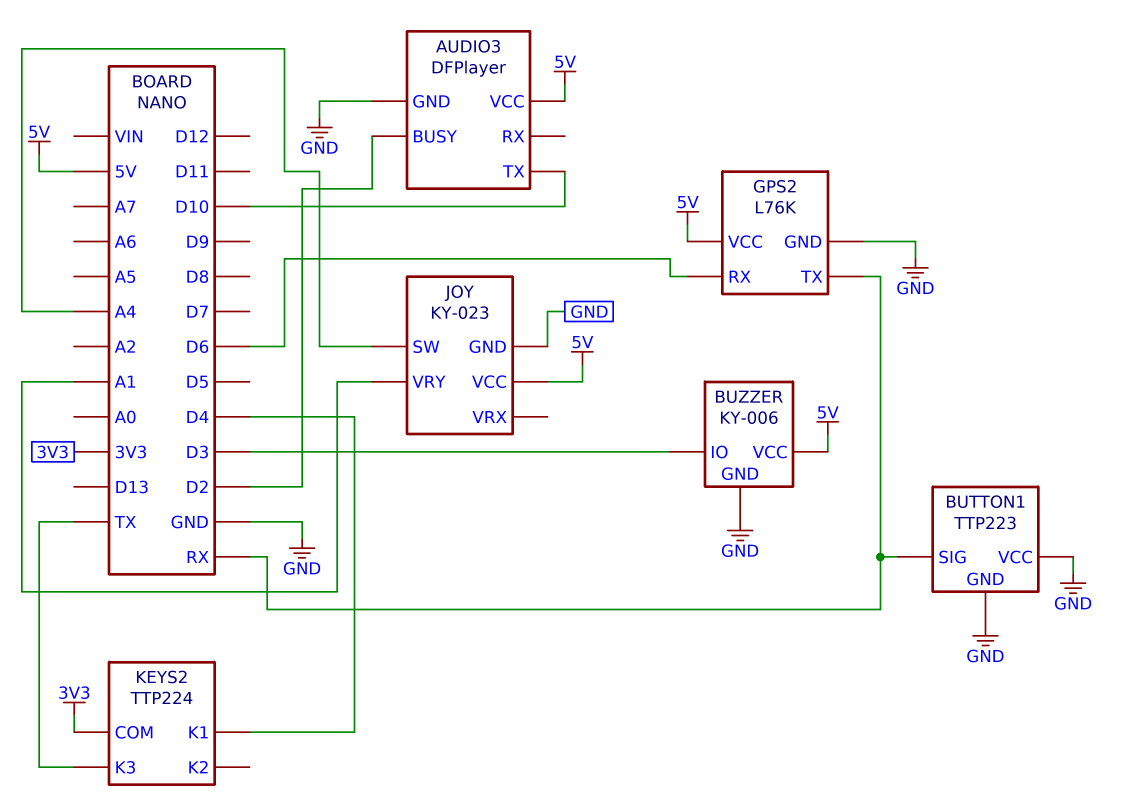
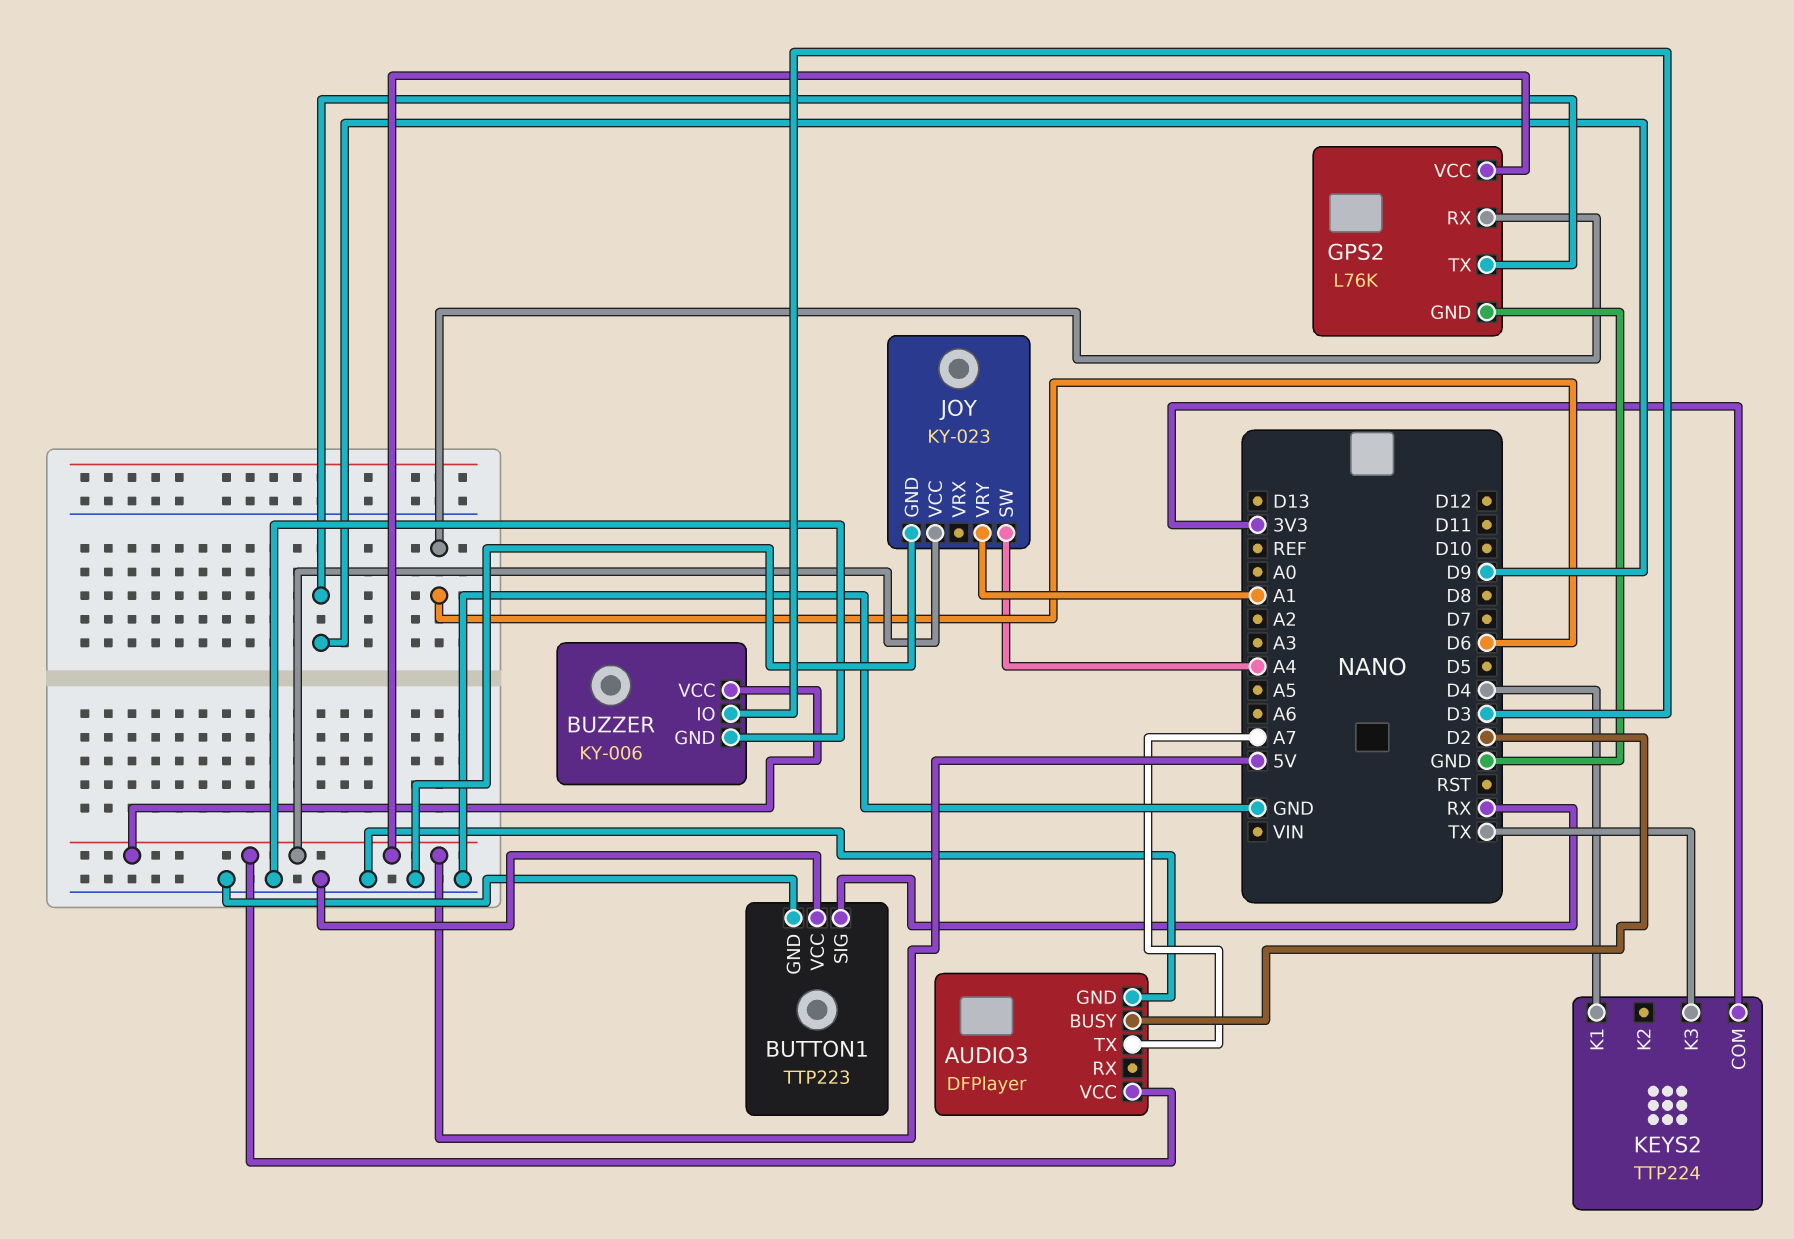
AUDIO3 pin TX: D10 -> A7
GPS2 pin TX: RX -> D9

